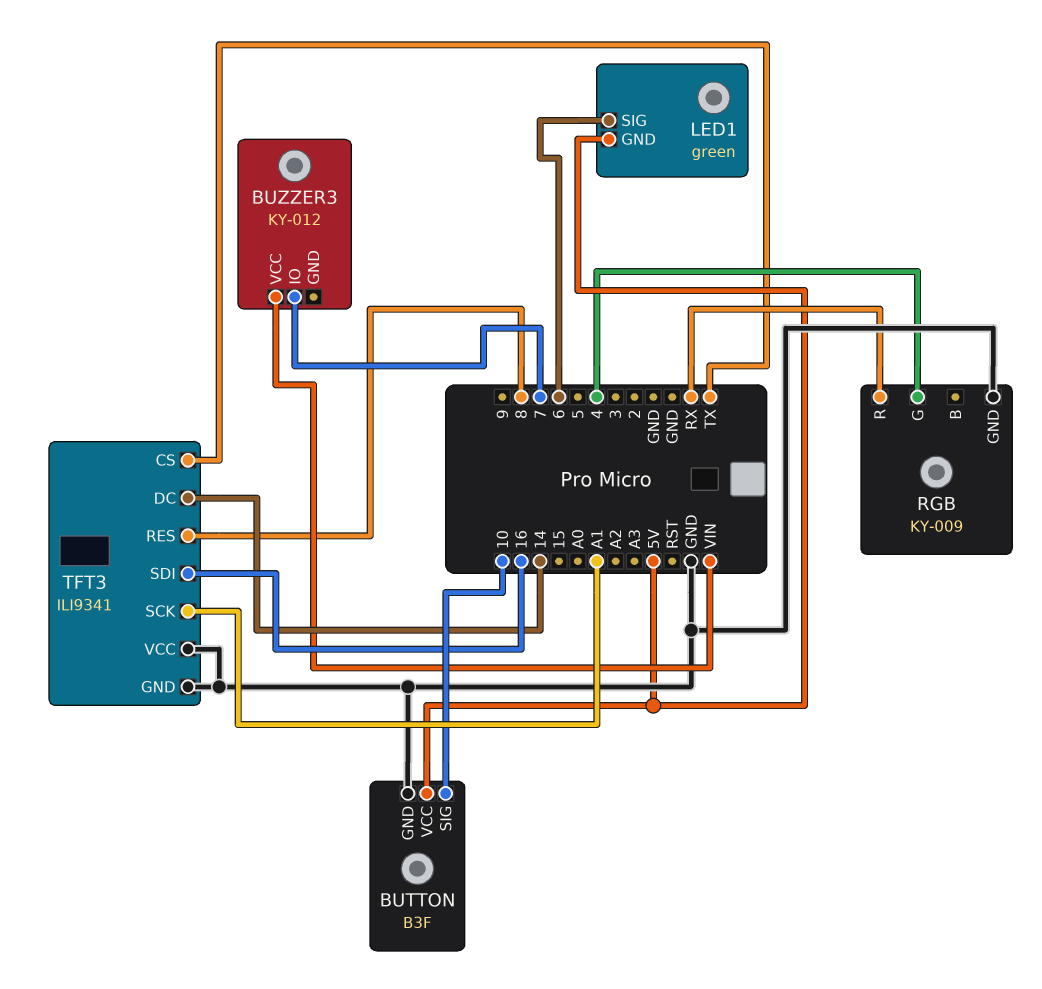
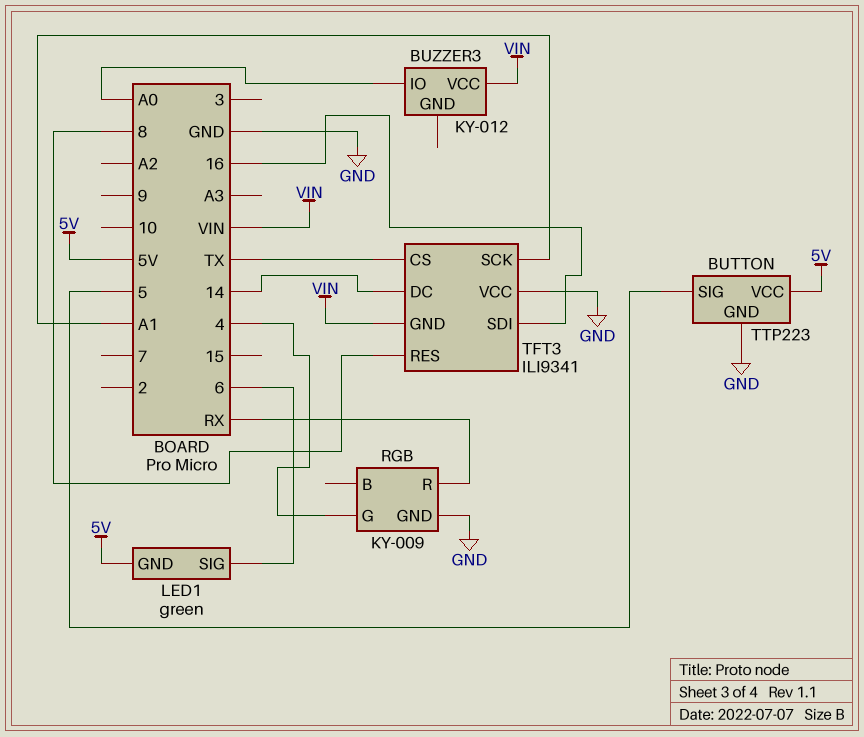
BUTTON: B3F -> TTP223
BUTTON pin SIG: 10 -> 5
BUZZER3 pin IO: 7 -> A0
TFT3 pin GND: GND -> VIN

